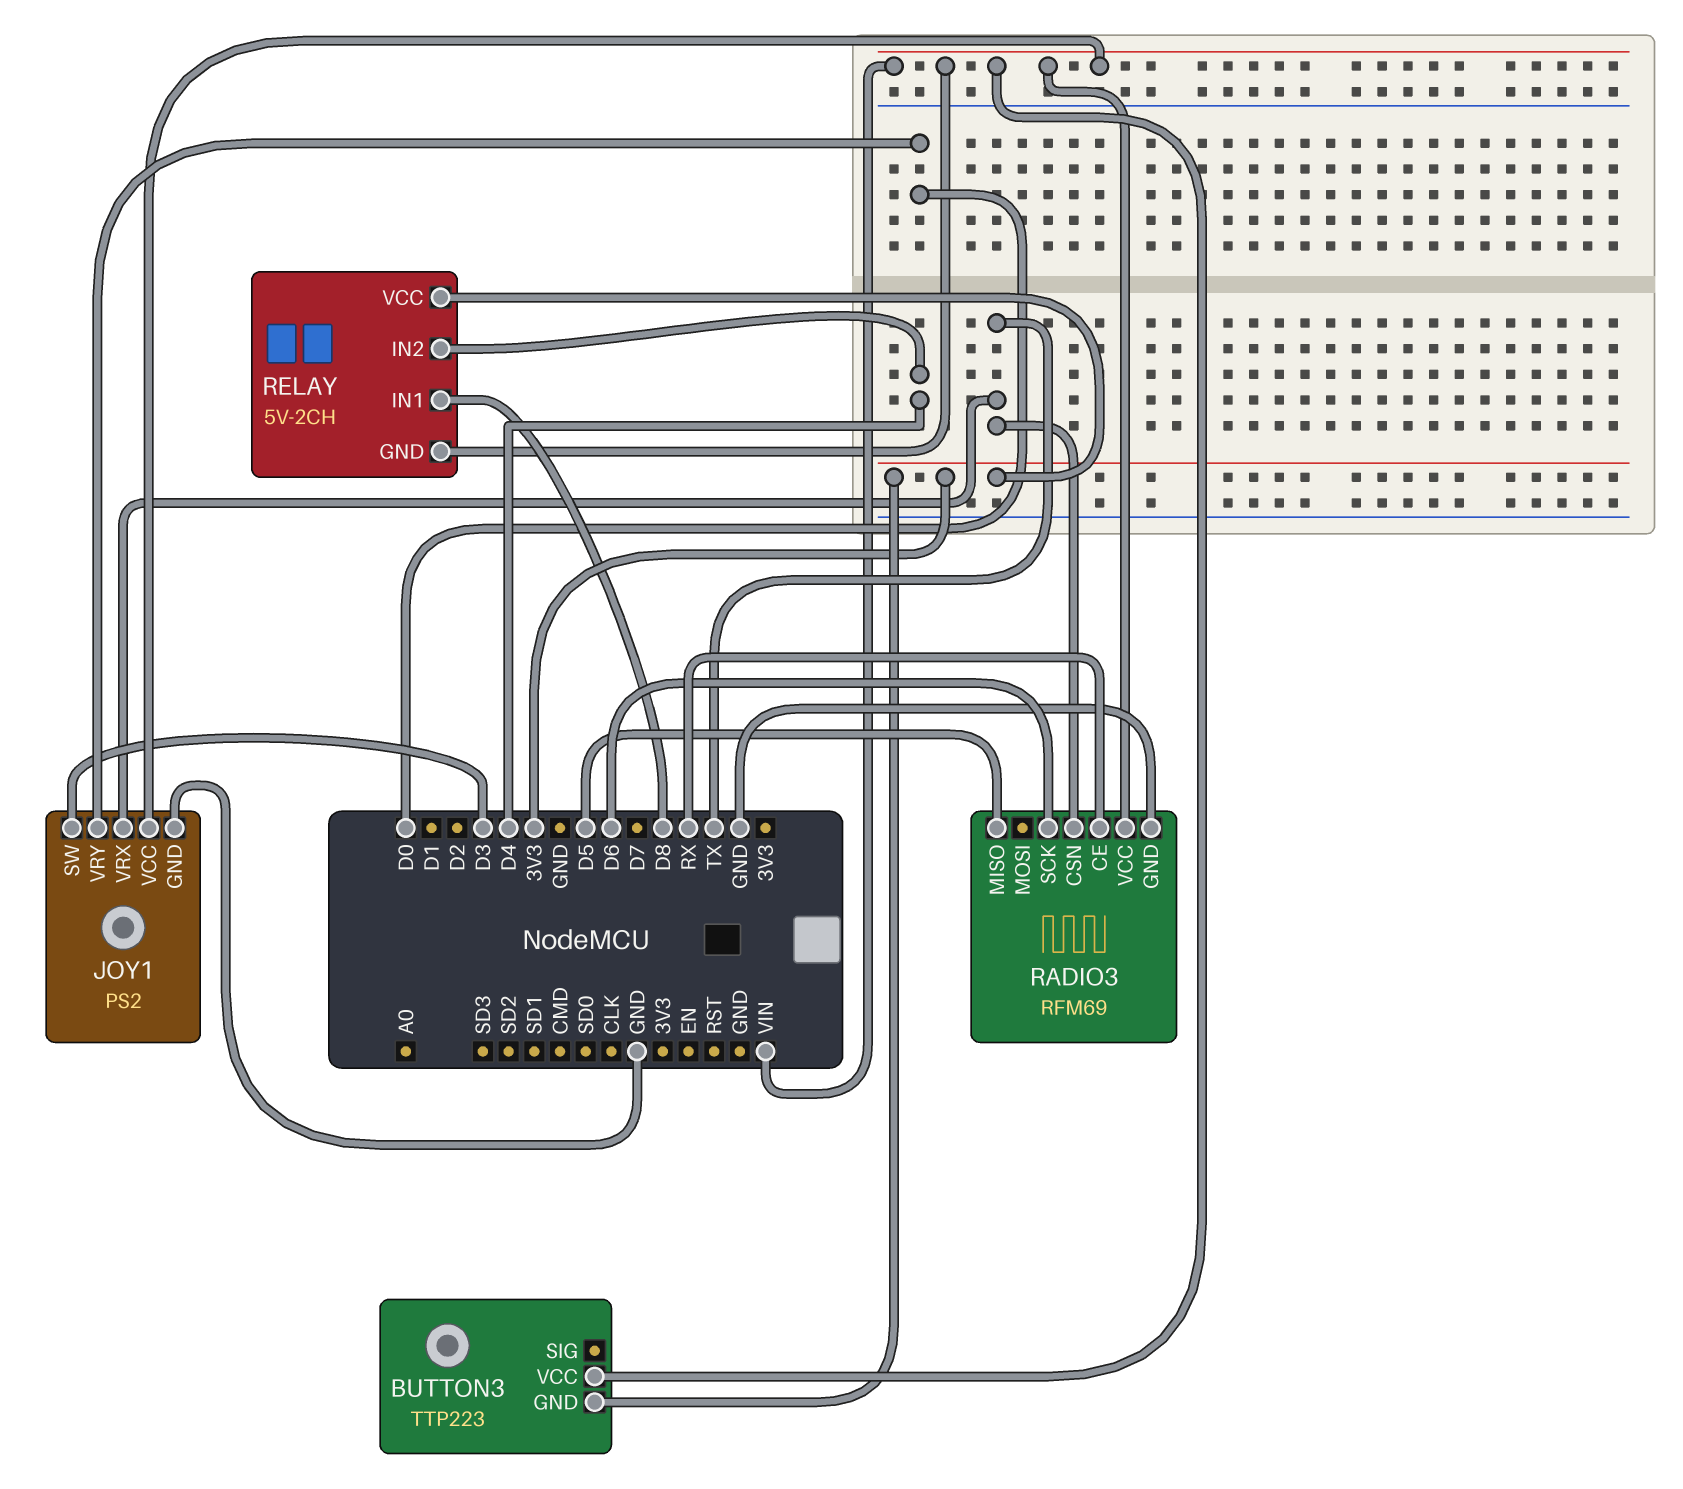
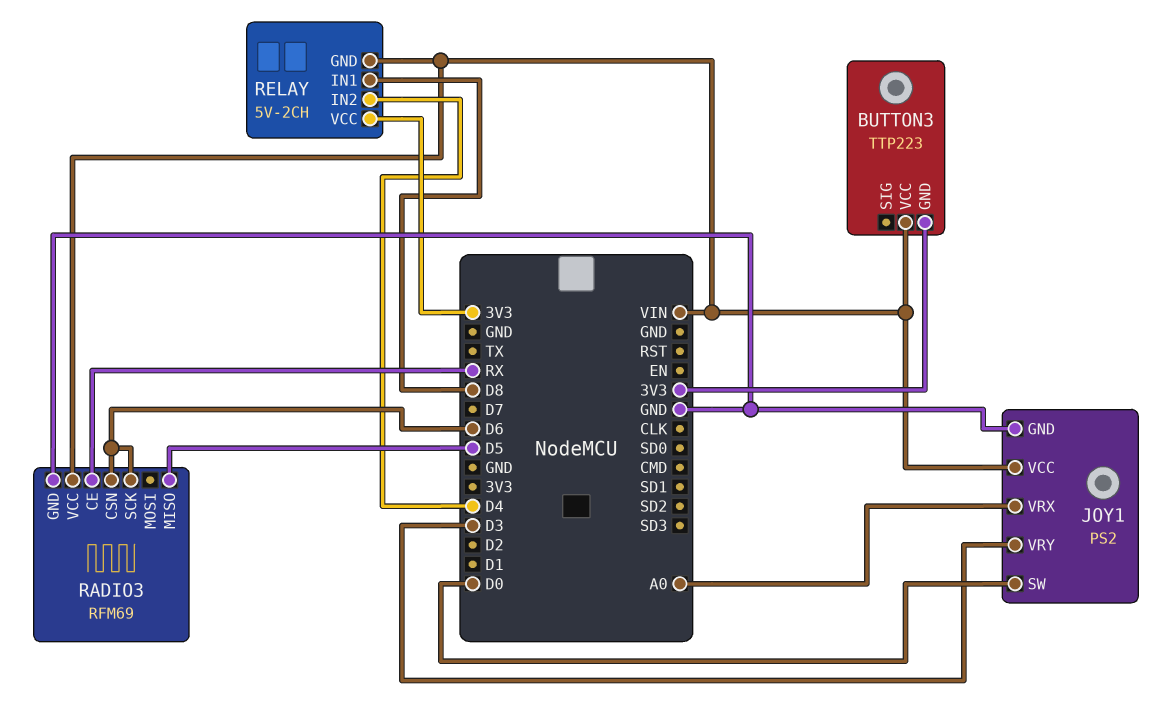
JOY1 pin SW: D3 -> D0
JOY1 pin VRX: TX -> A0
JOY1 pin VRY: D0 -> D3
RADIO3 pin CSN: TX -> D6

